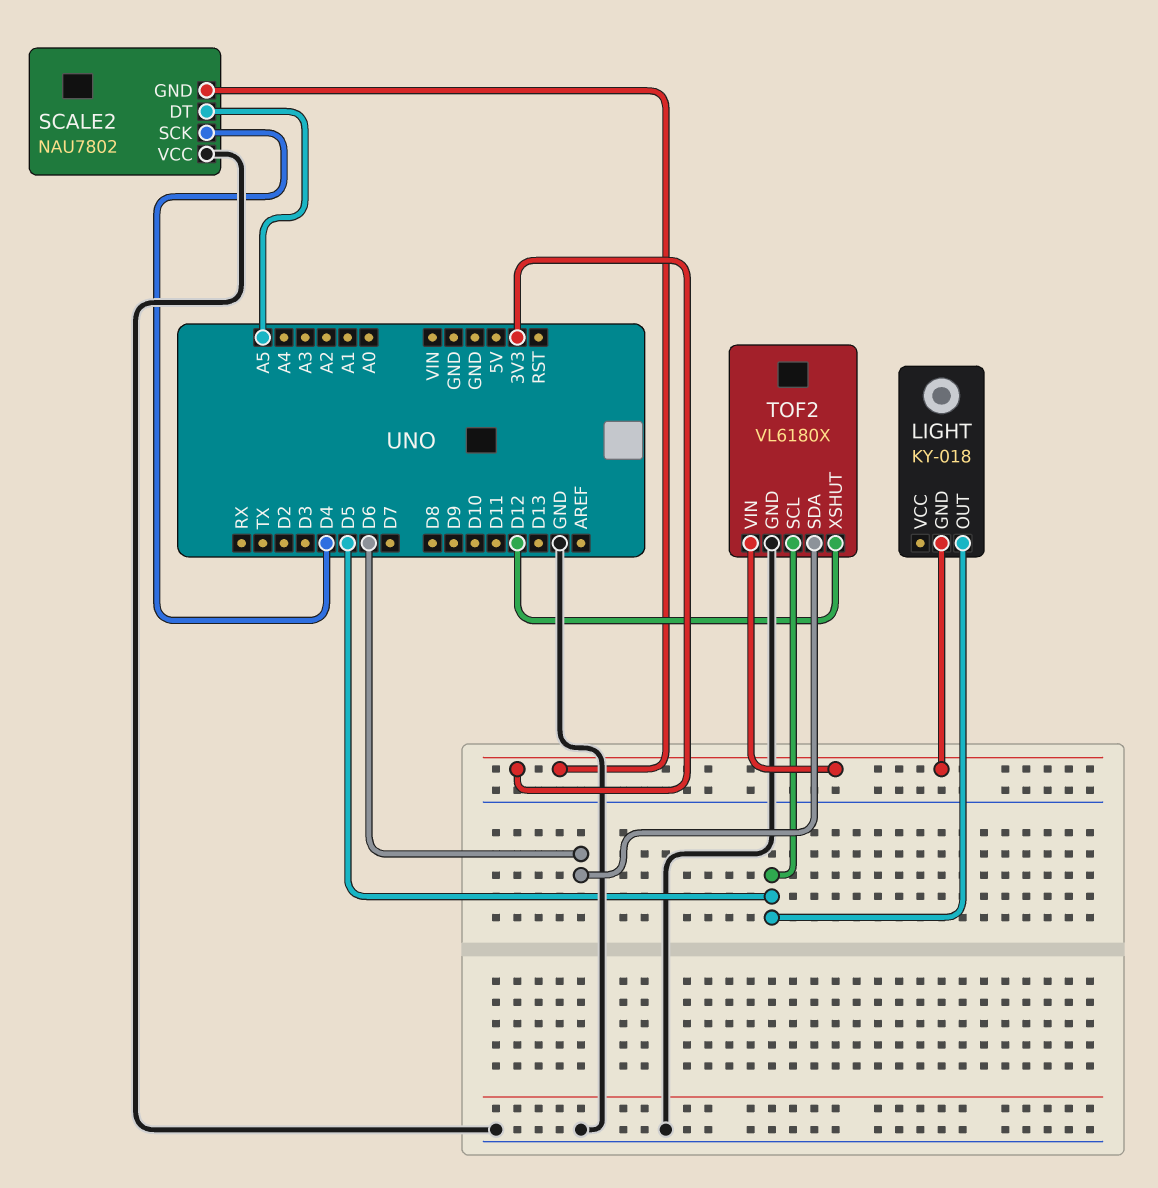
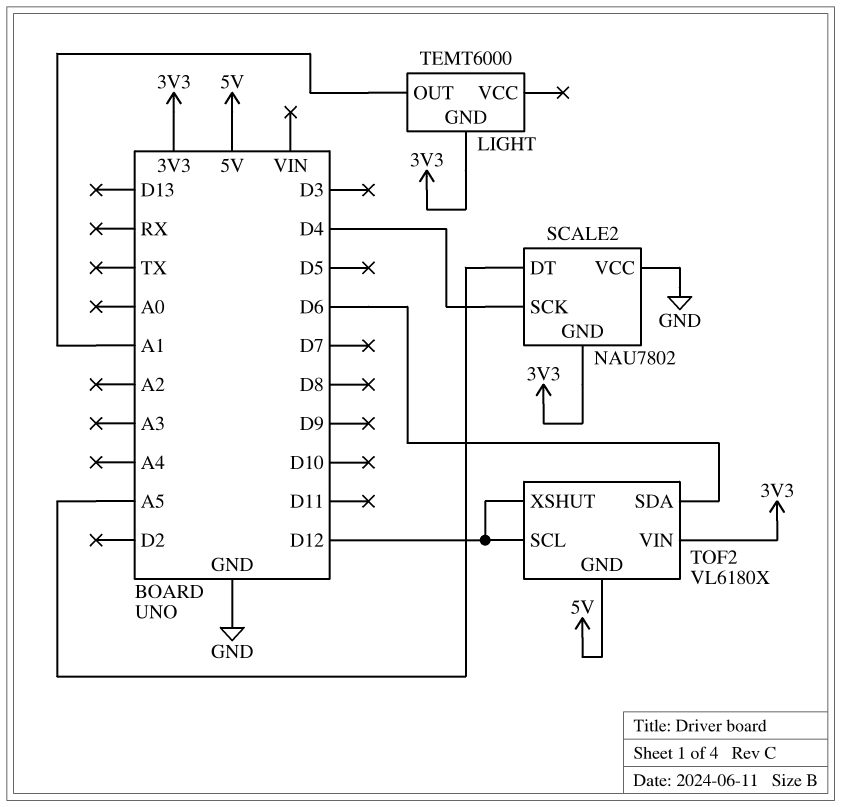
LIGHT: KY-018 -> TEMT6000
LIGHT pin OUT: D5 -> A1
TOF2 pin GND: GND -> 5V
TOF2 pin SCL: D5 -> D12

